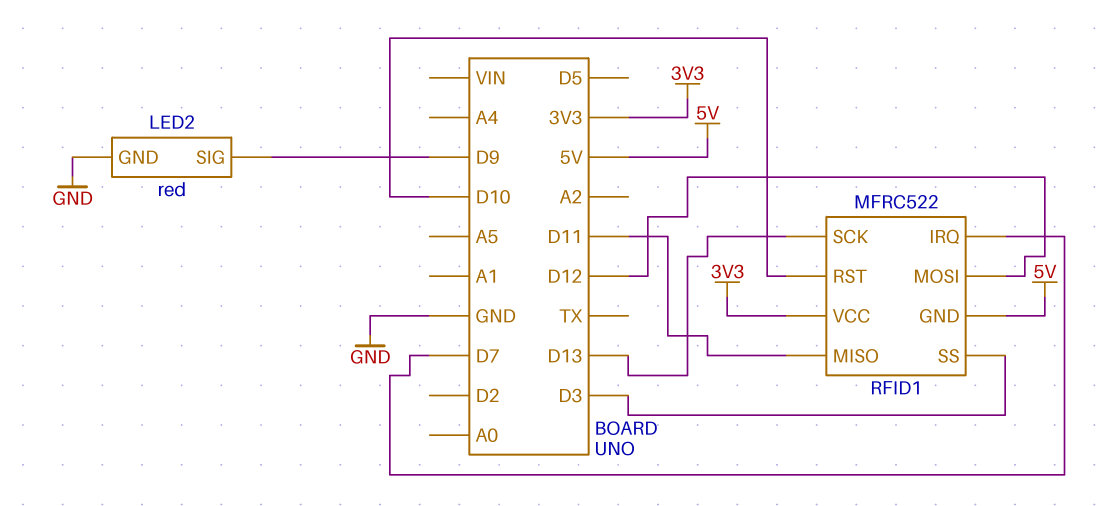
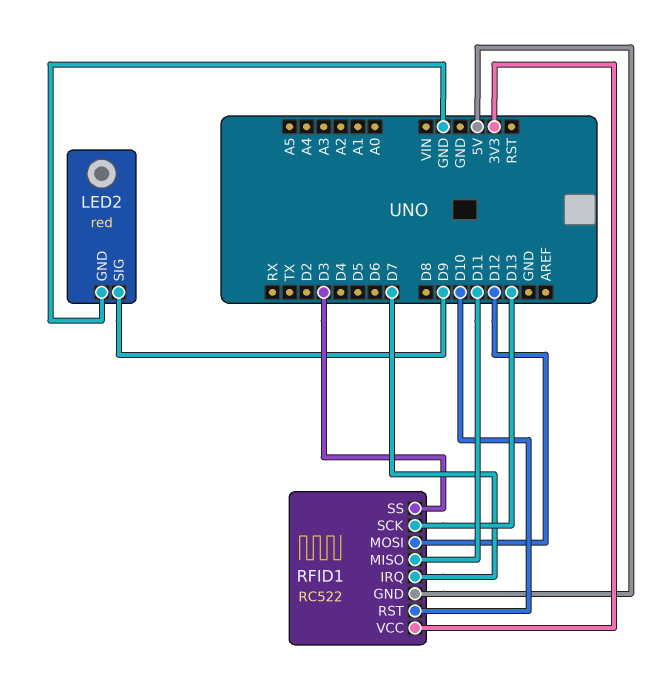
RFID1: MFRC522 -> RC522

